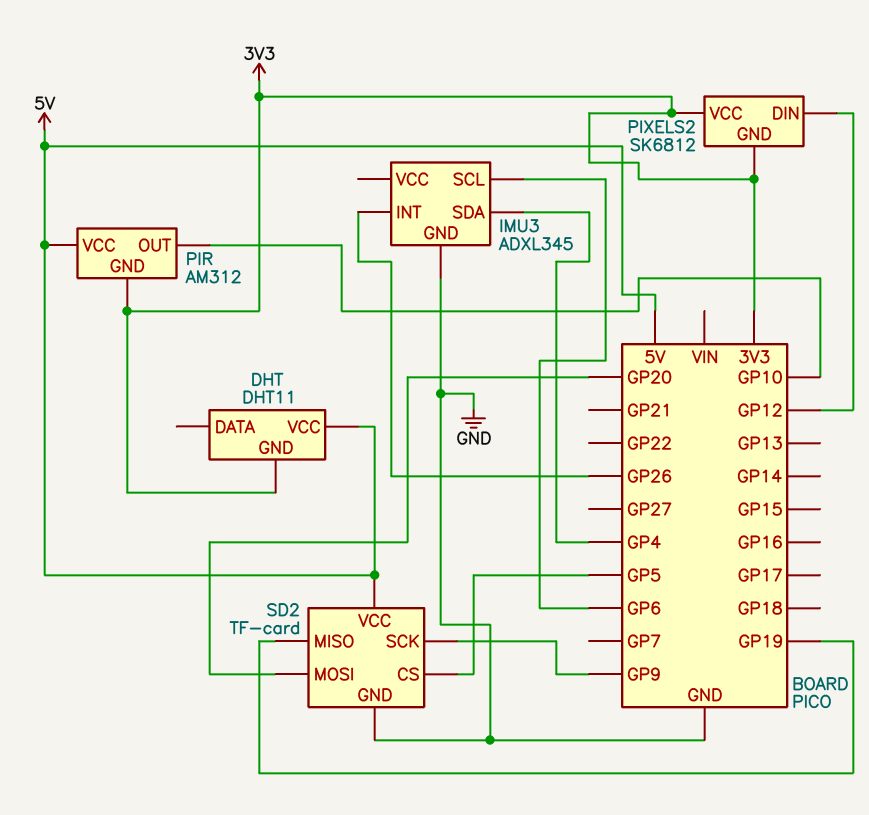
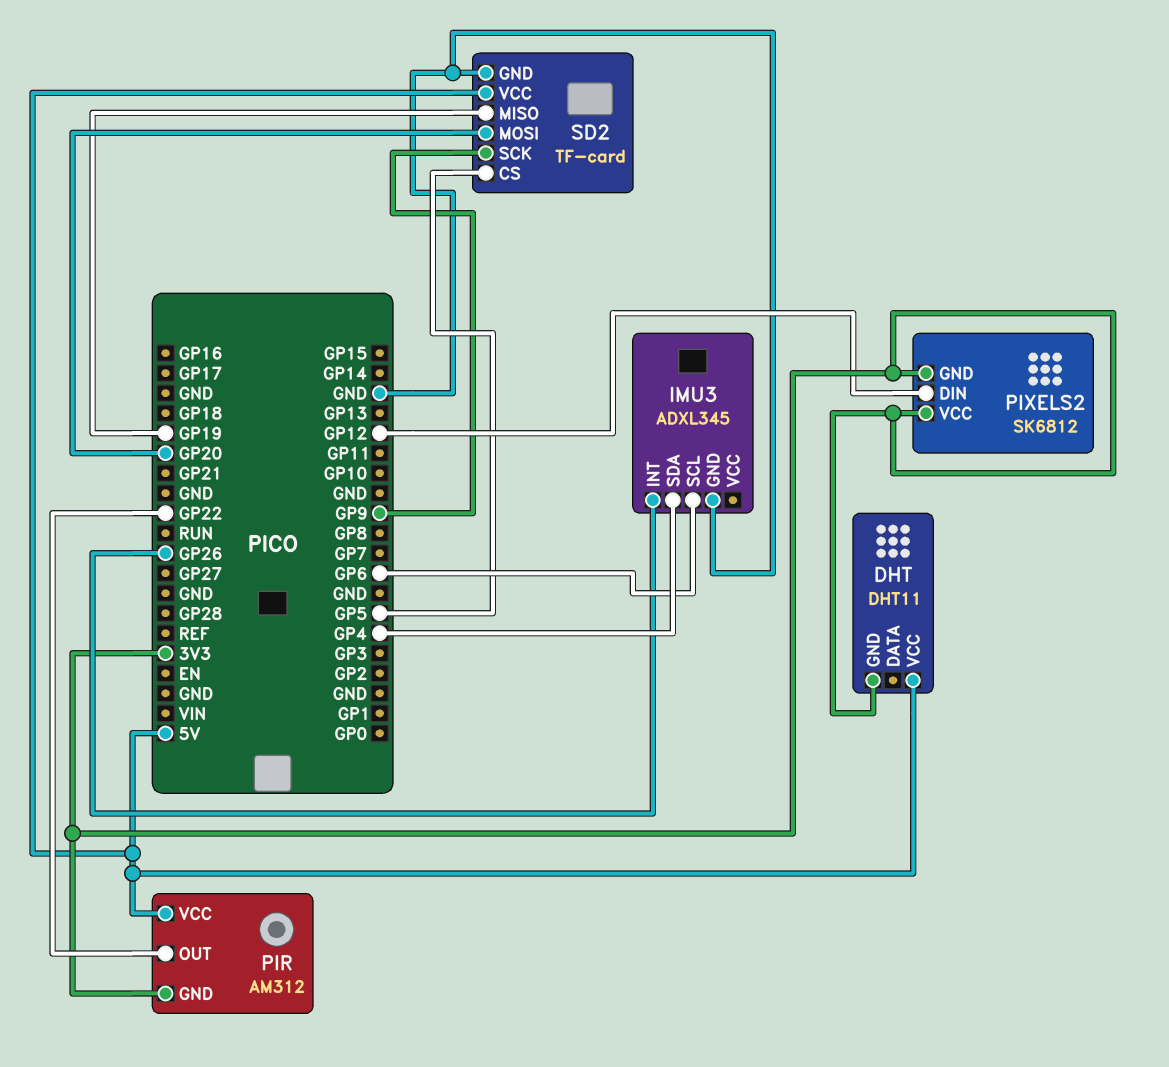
PIR pin OUT: GP10 -> GP22

